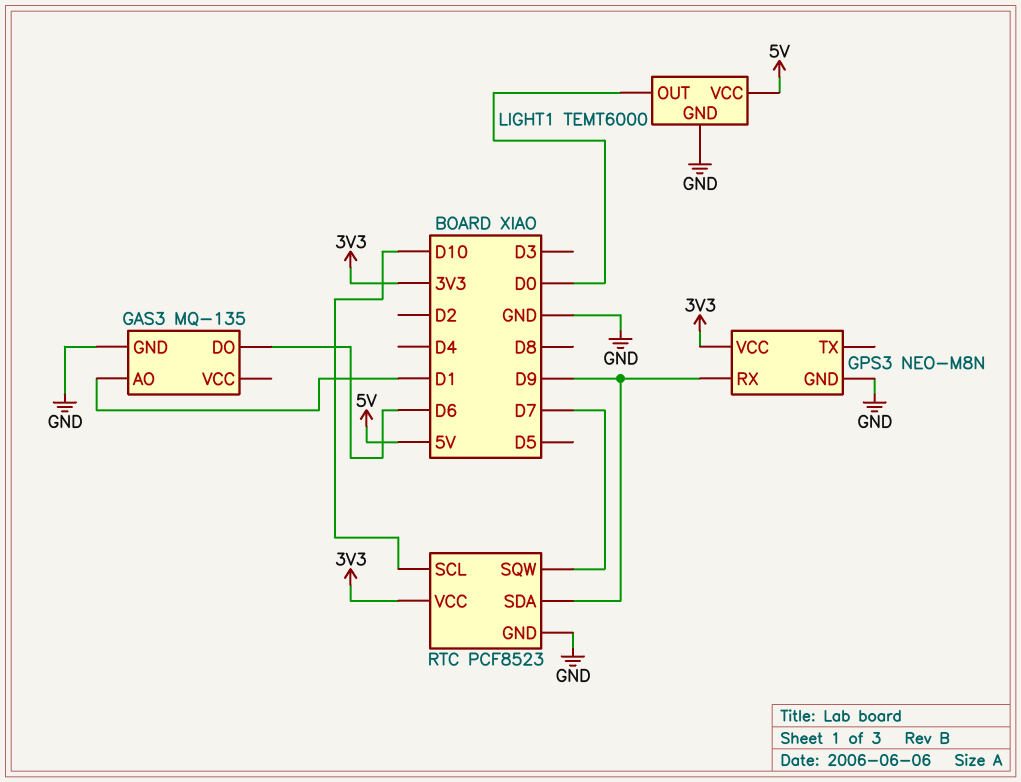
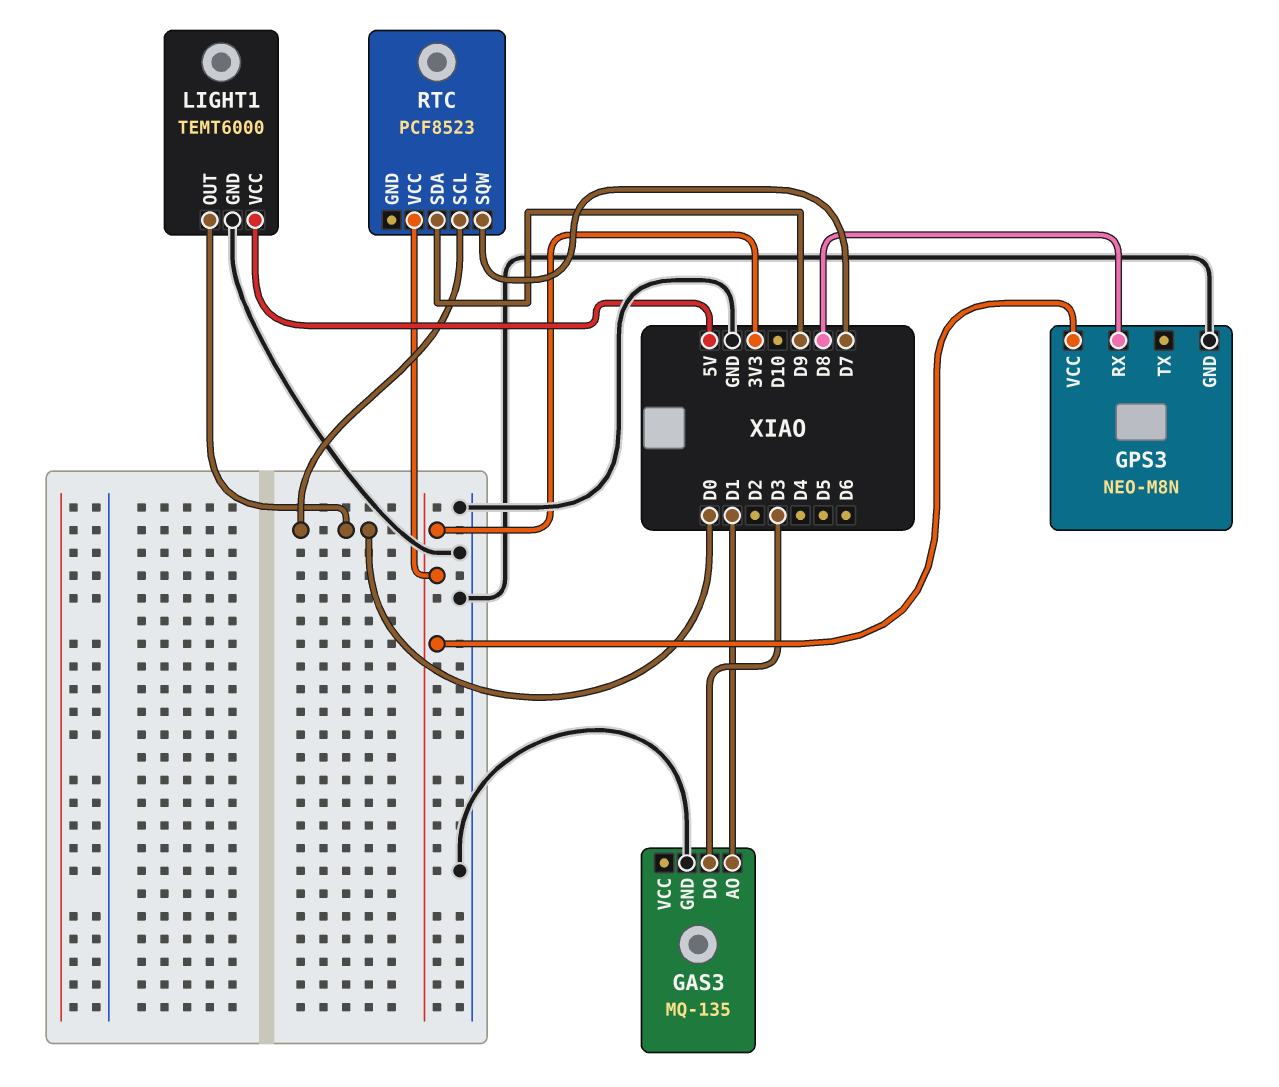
GAS3 pin DO: D6 -> D3
GPS3 pin RX: D9 -> D8
RTC pin GND: GND -> none
RTC pin SCL: D10 -> D0

